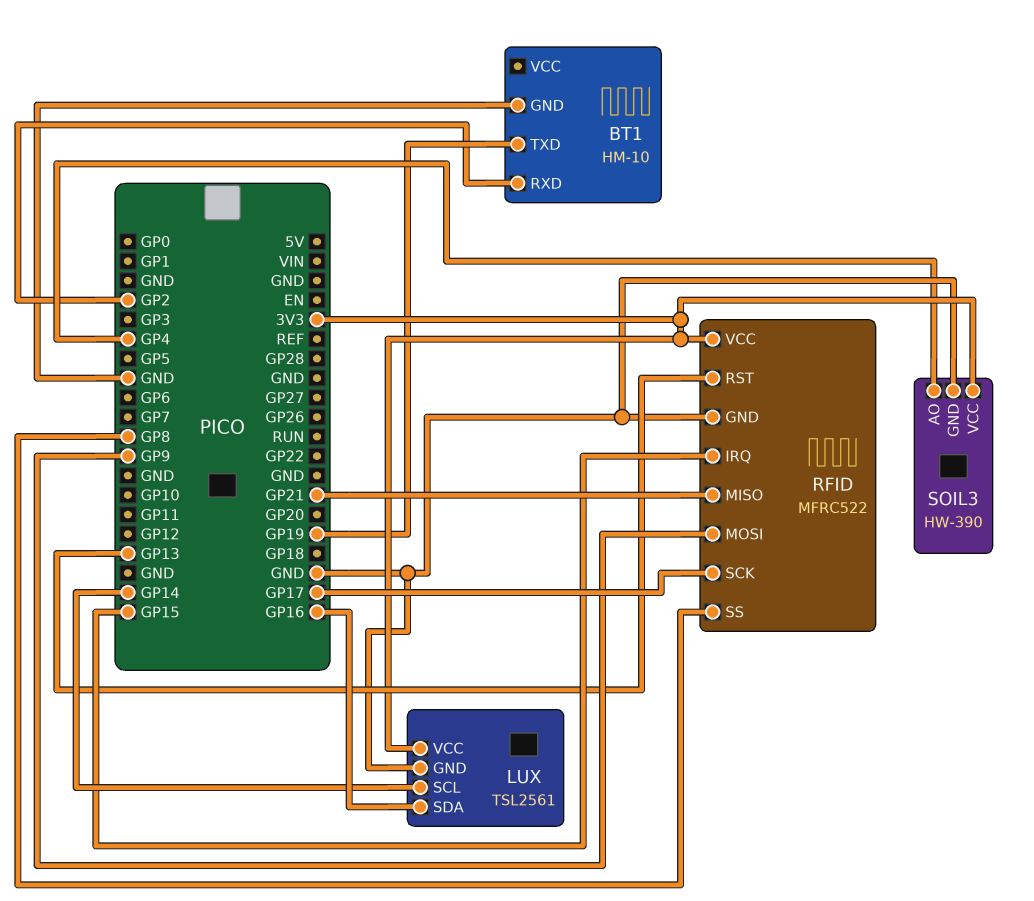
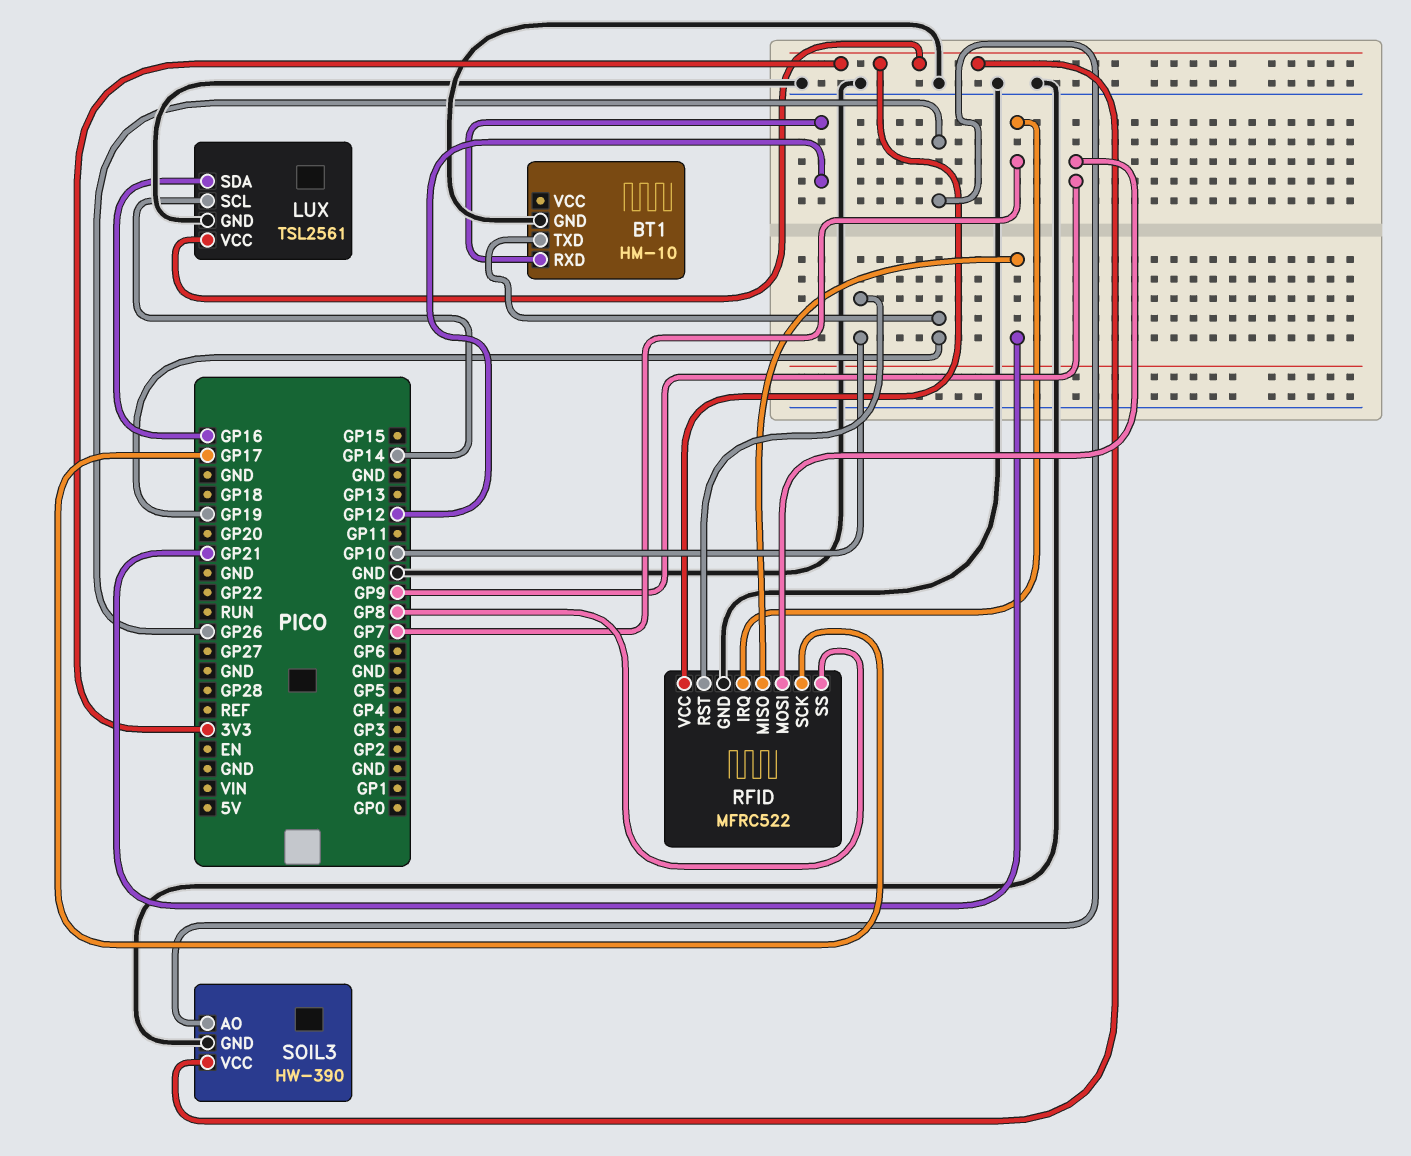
BT1 pin RXD: GP2 -> GP12
RFID pin IRQ: GP15 -> GP7
RFID pin RST: GP13 -> GP10
SOIL3 pin AO: GP4 -> GP26

